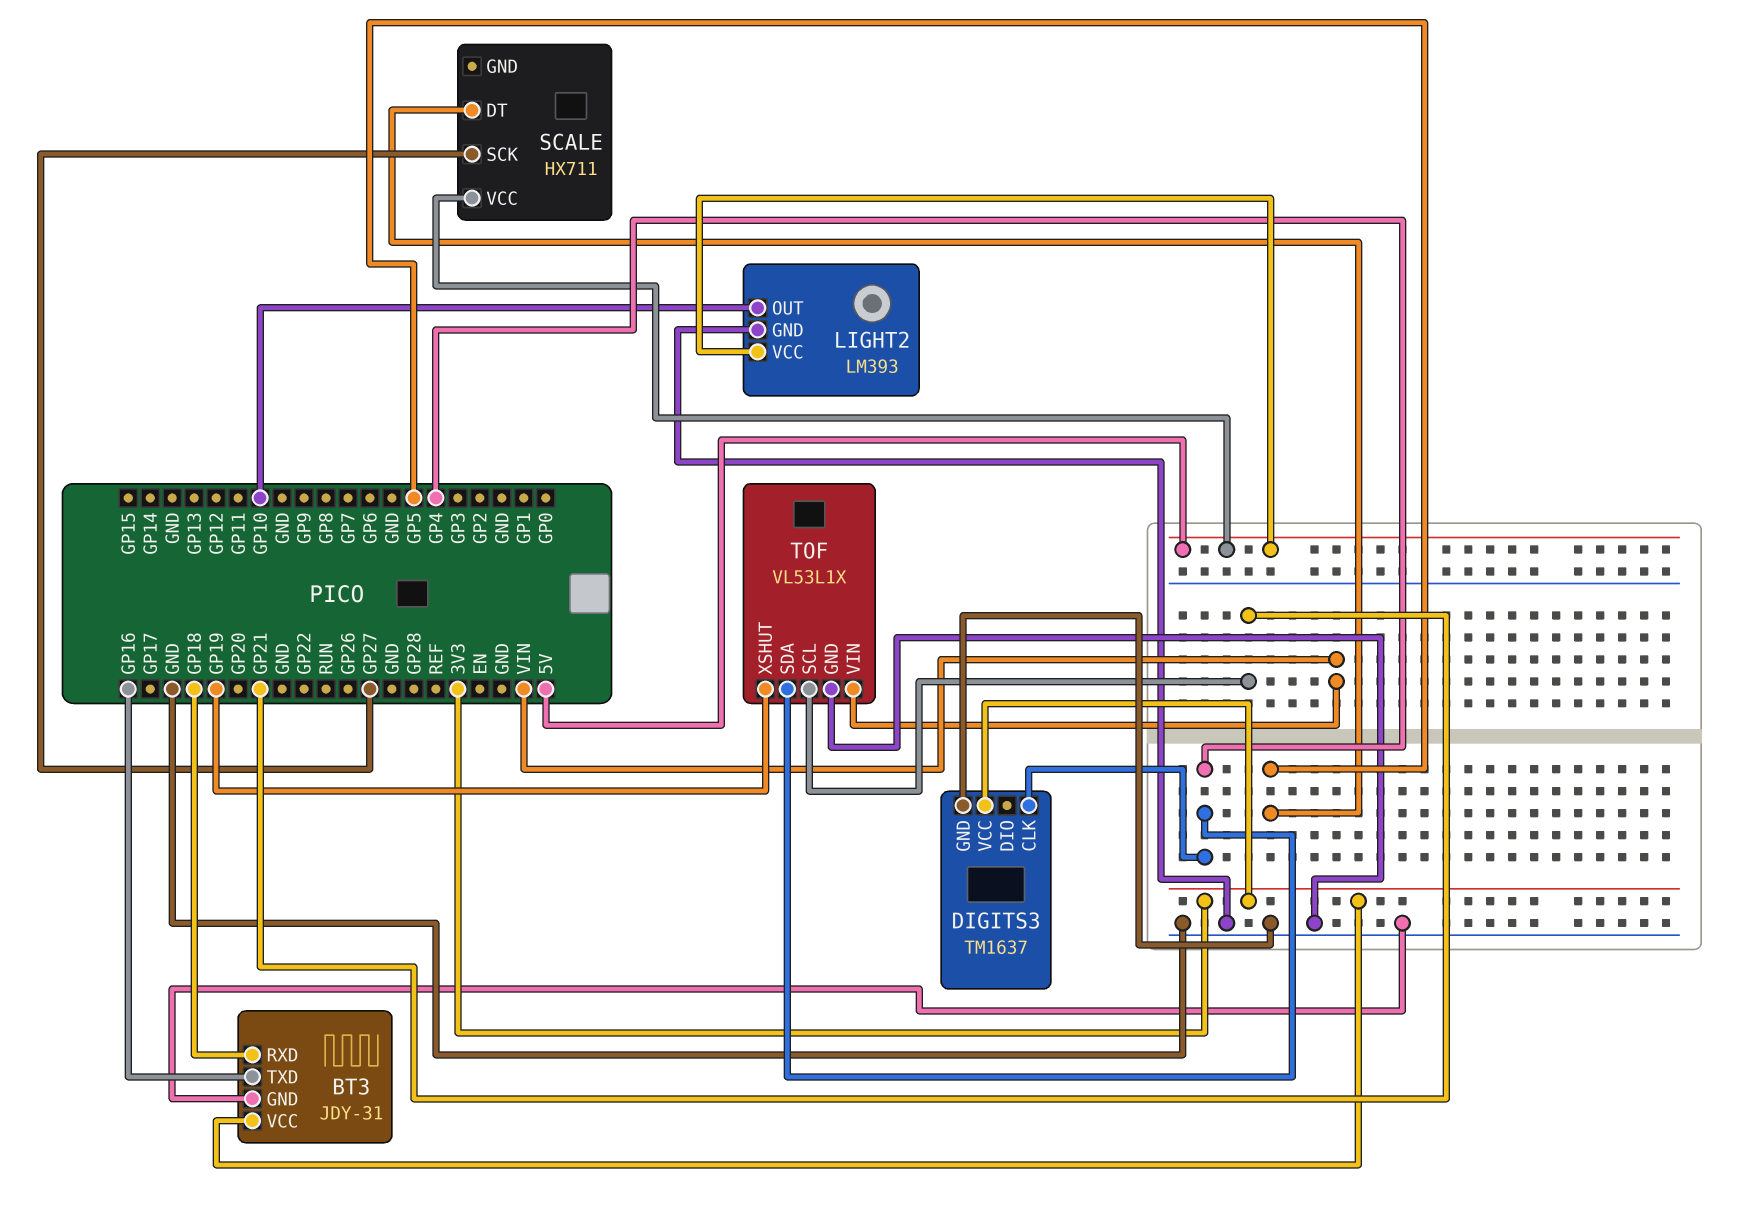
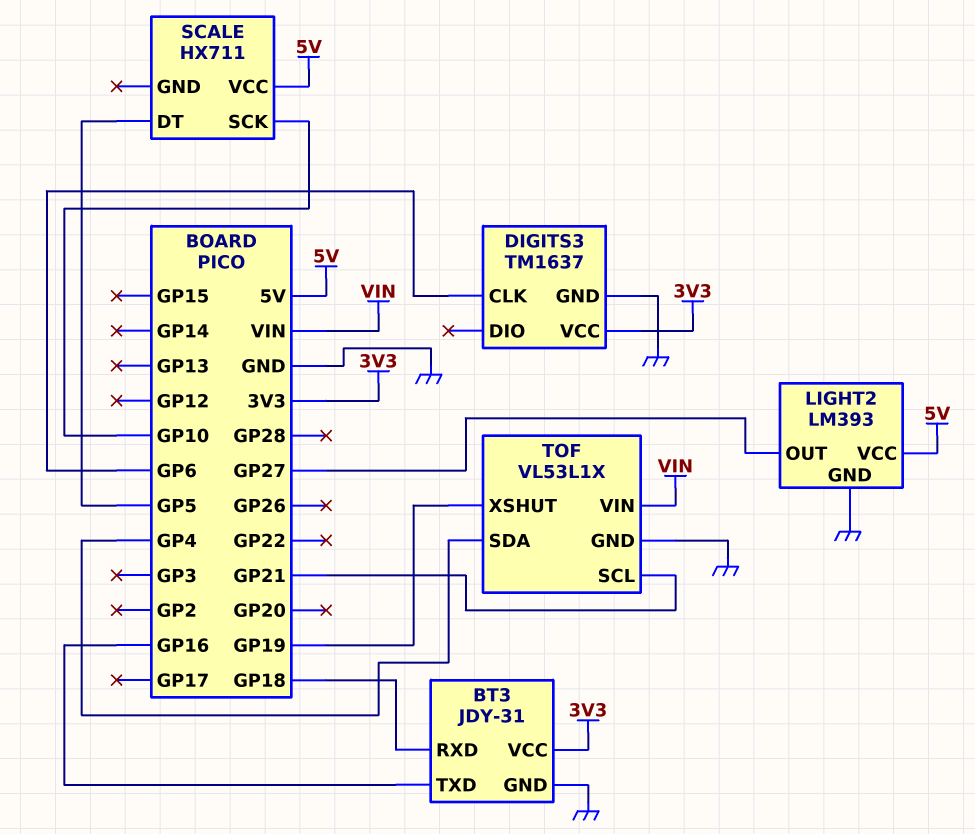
DIGITS3 pin CLK: GP4 -> GP6
LIGHT2 pin OUT: GP10 -> GP27
SCALE pin SCK: GP27 -> GP10

